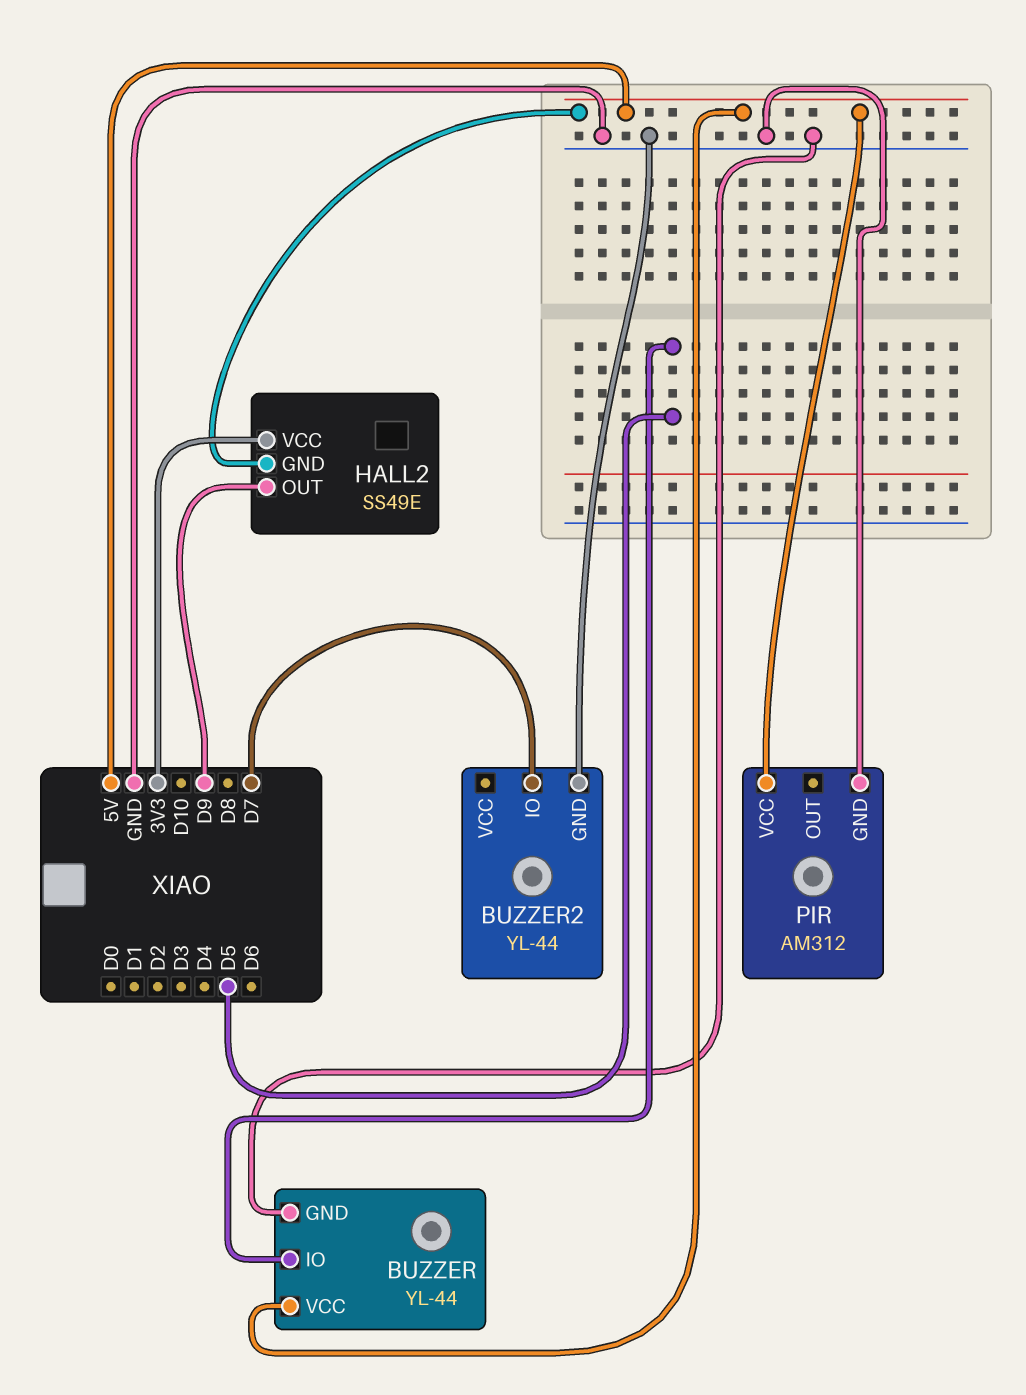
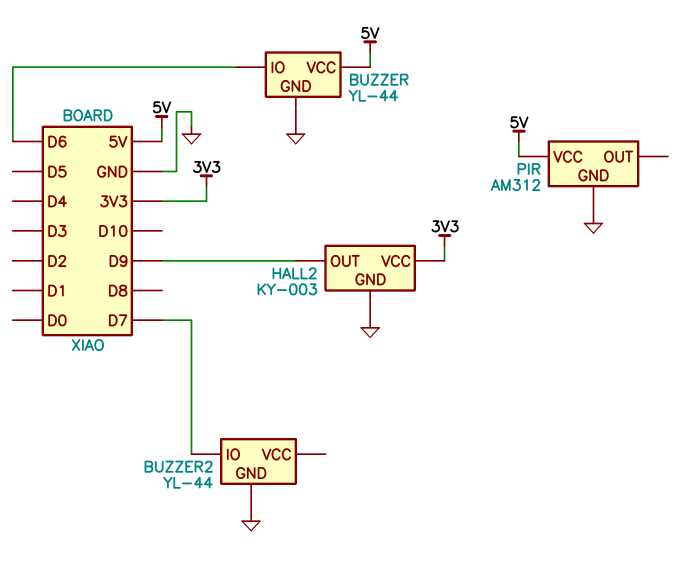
BUZZER pin IO: D5 -> D6
HALL2: SS49E -> KY-003
HALL2 pin GND: 5V -> GND

